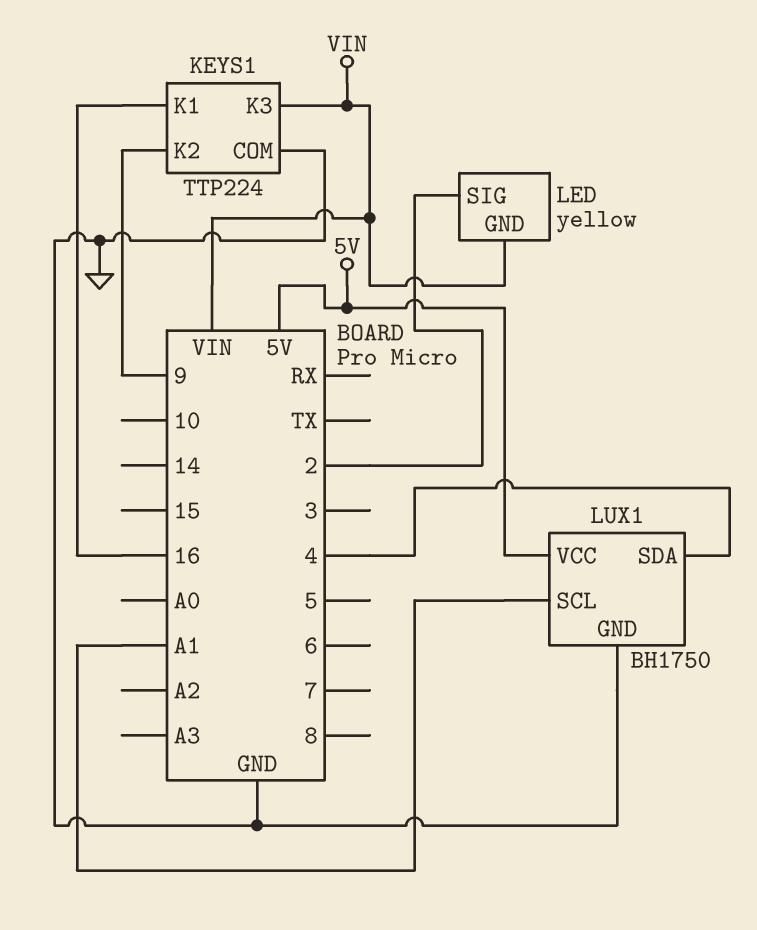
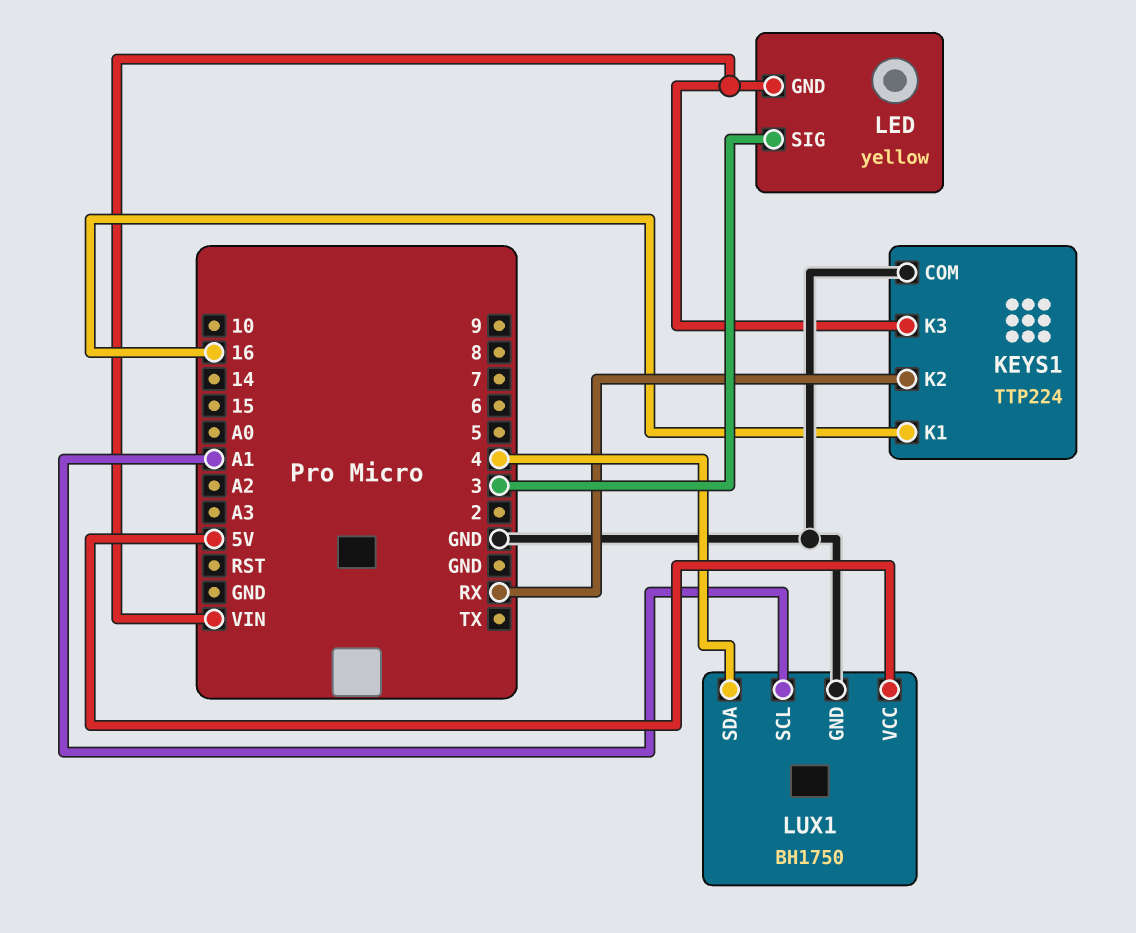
KEYS1 pin K2: 9 -> RX
LED pin SIG: 2 -> 3

